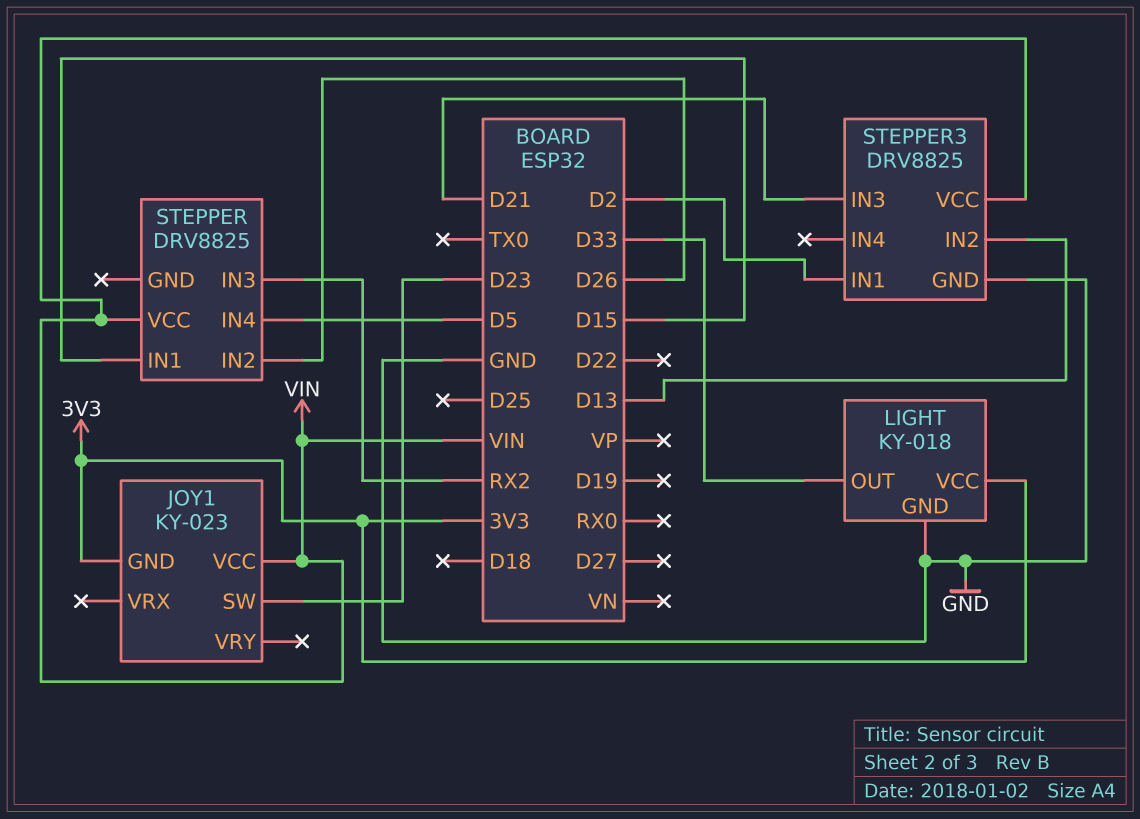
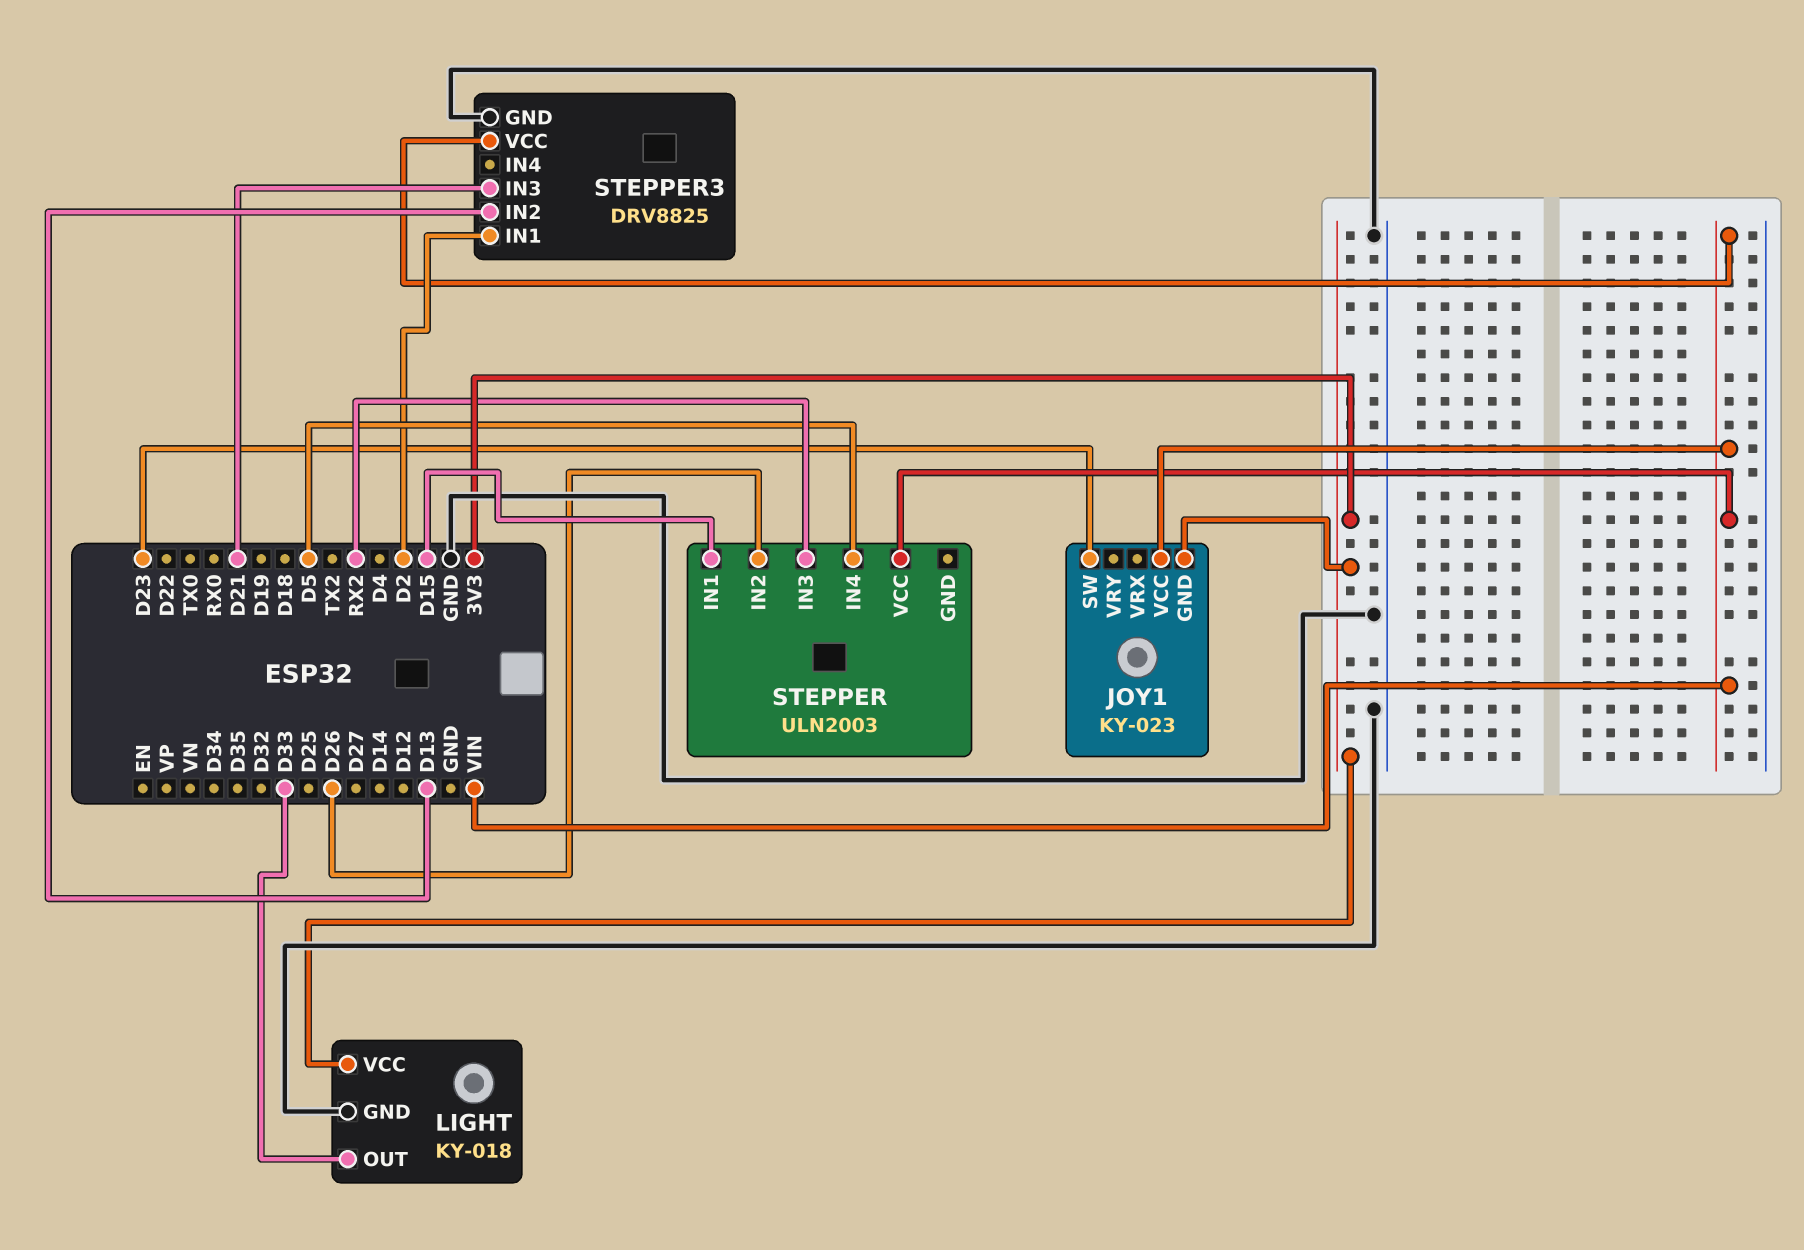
STEPPER: DRV8825 -> ULN2003

